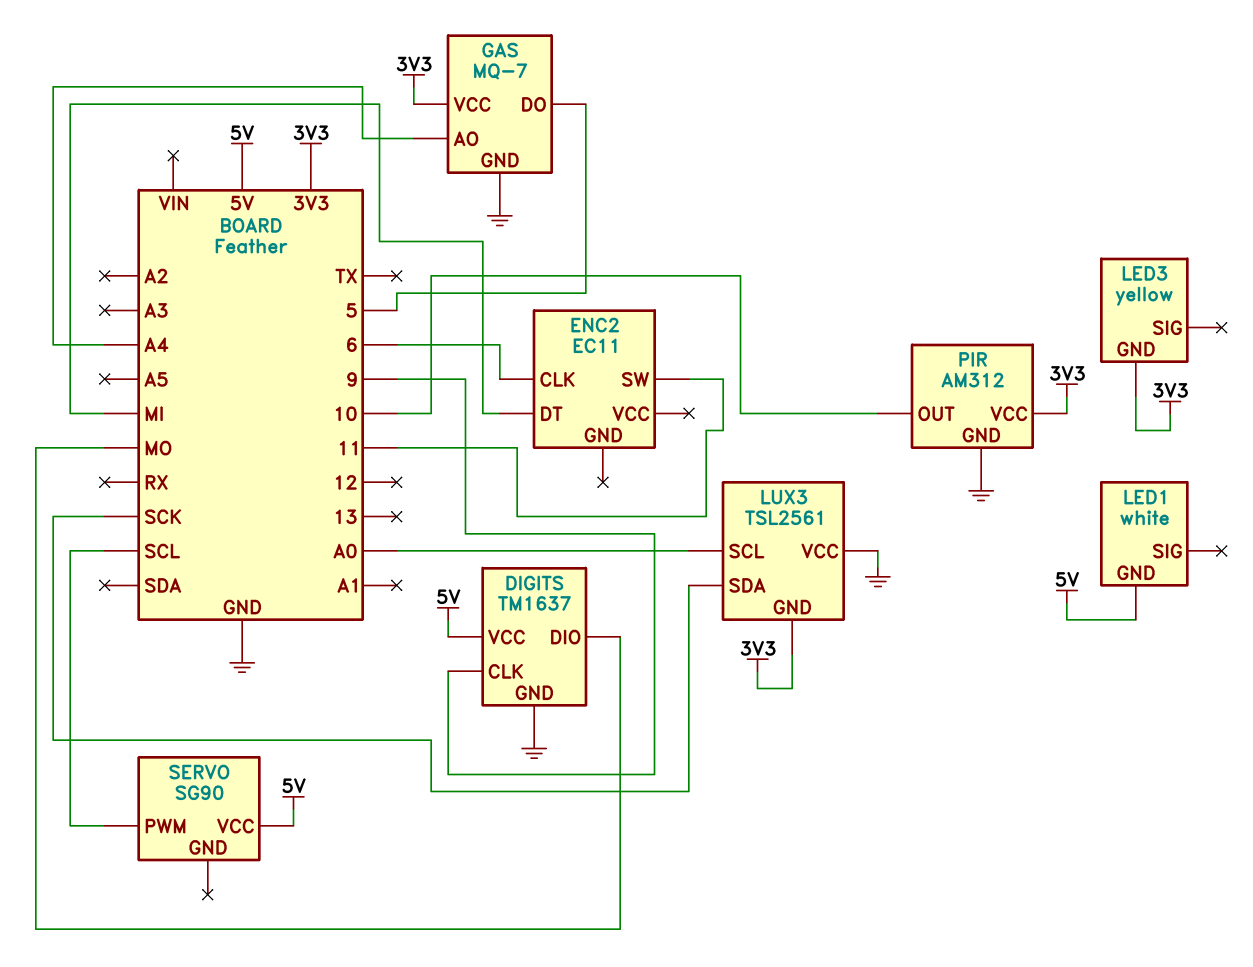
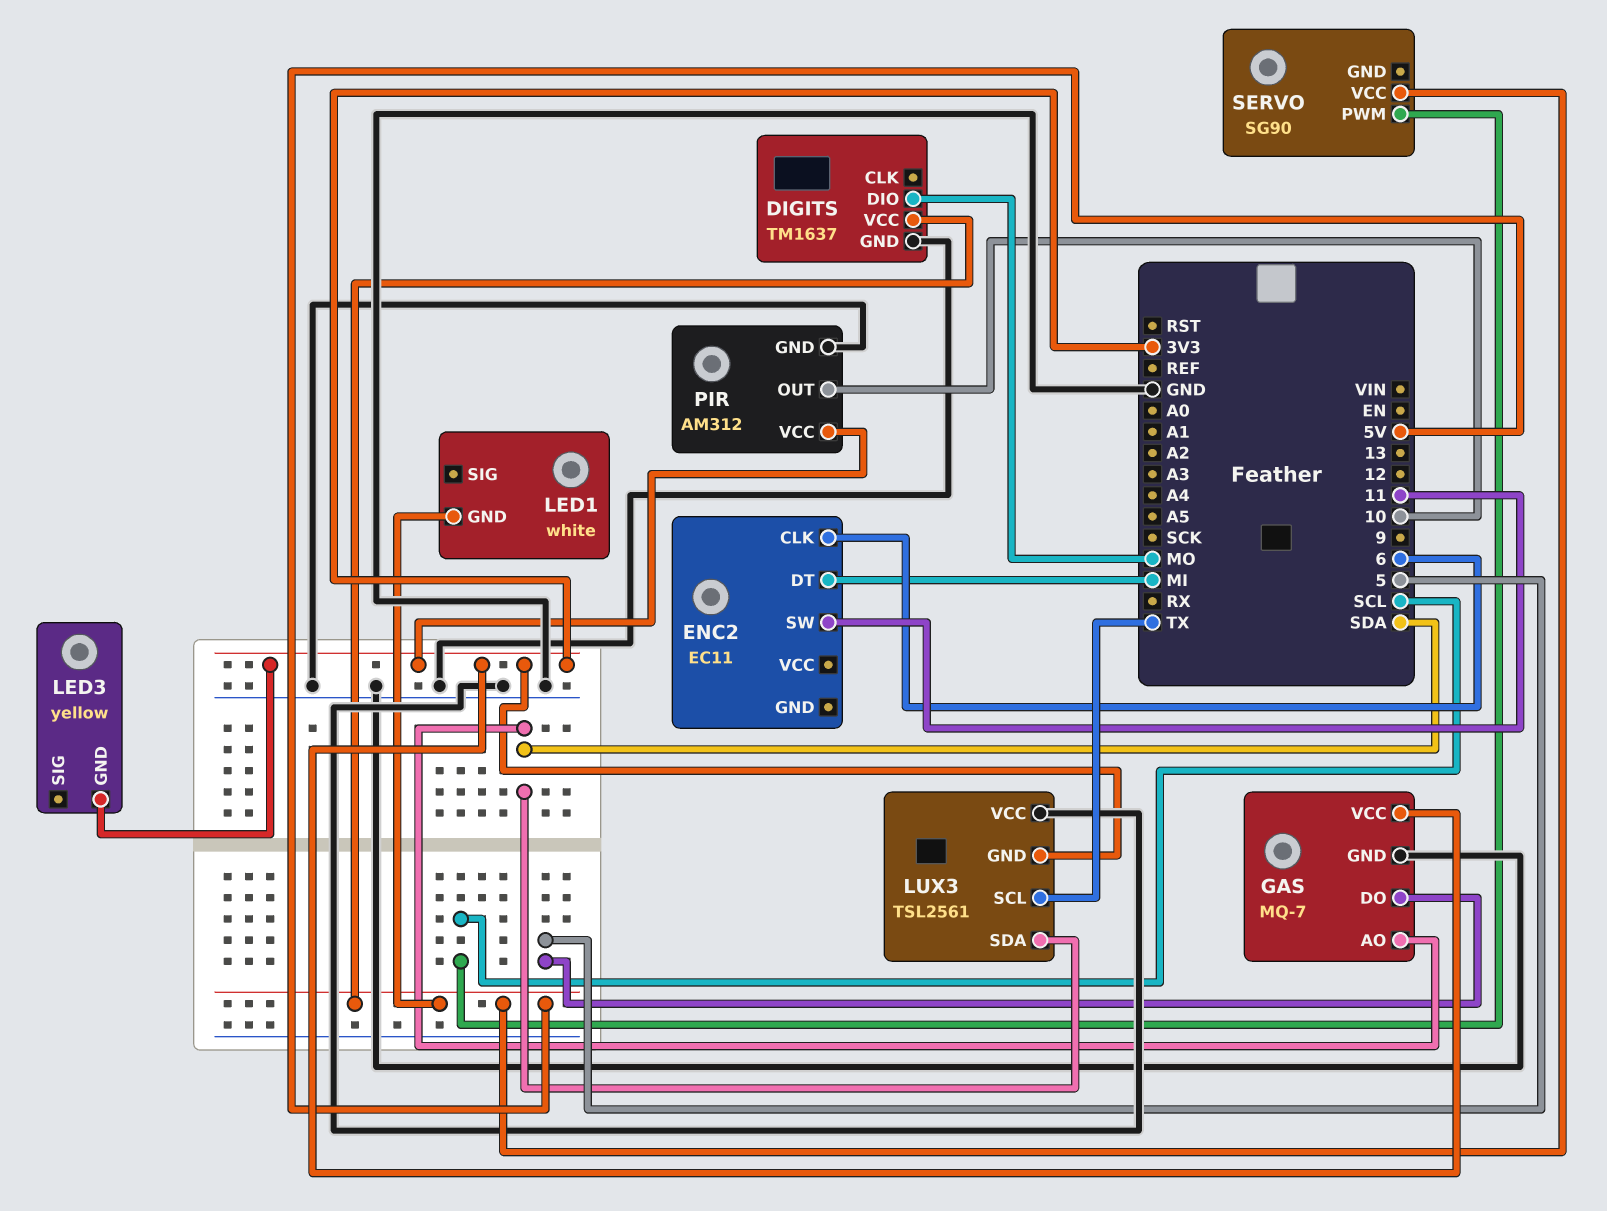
DIGITS pin CLK: 9 -> none
GAS pin AO: A4 -> SDA
LUX3 pin SCL: A0 -> TX
LUX3 pin SDA: SCK -> SDA

